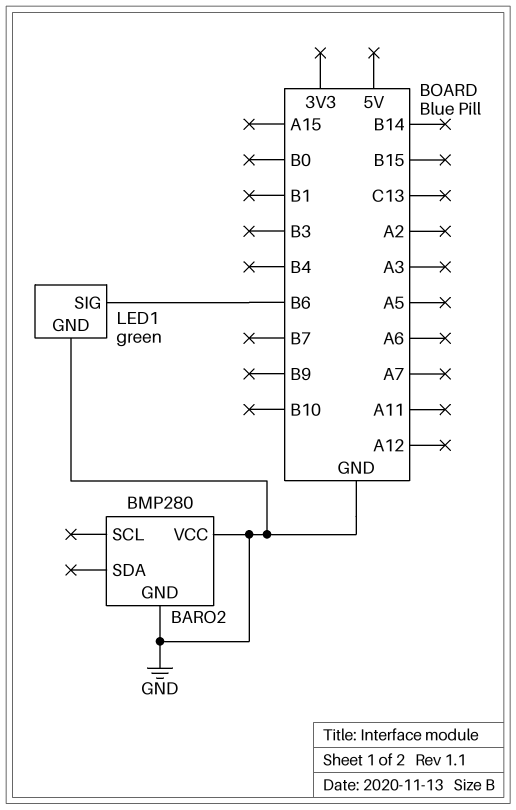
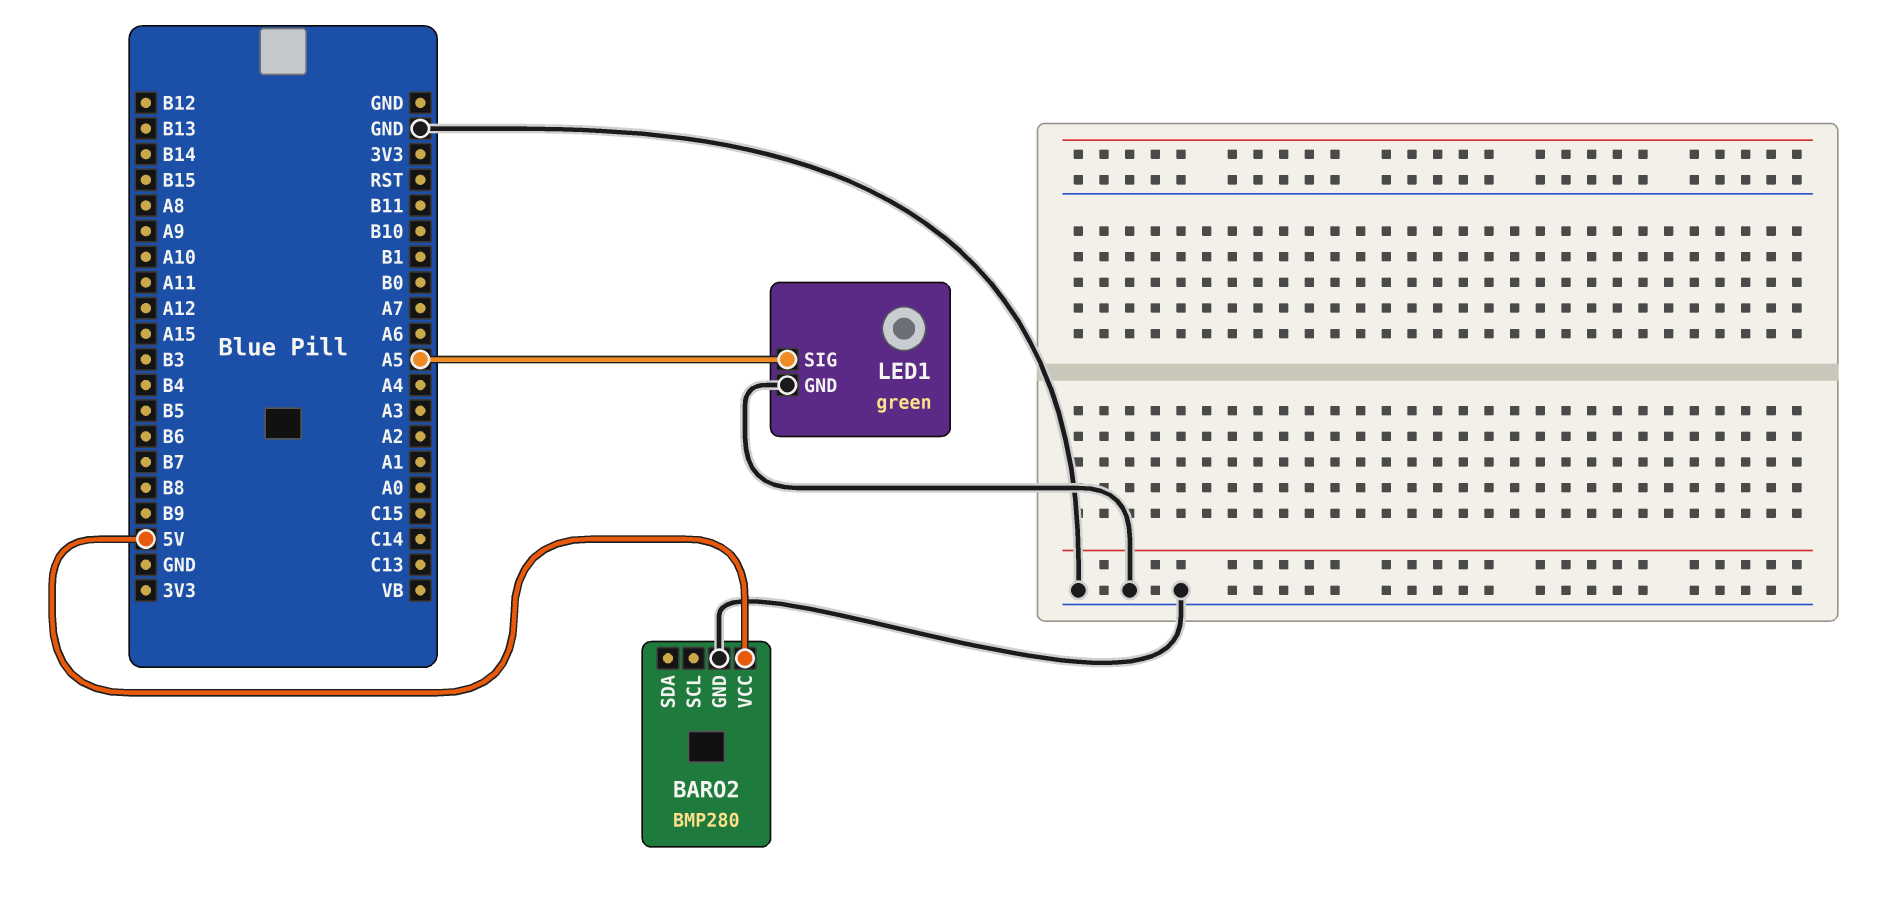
BARO2 pin VCC: GND -> 5V
LED1 pin SIG: B6 -> A5

